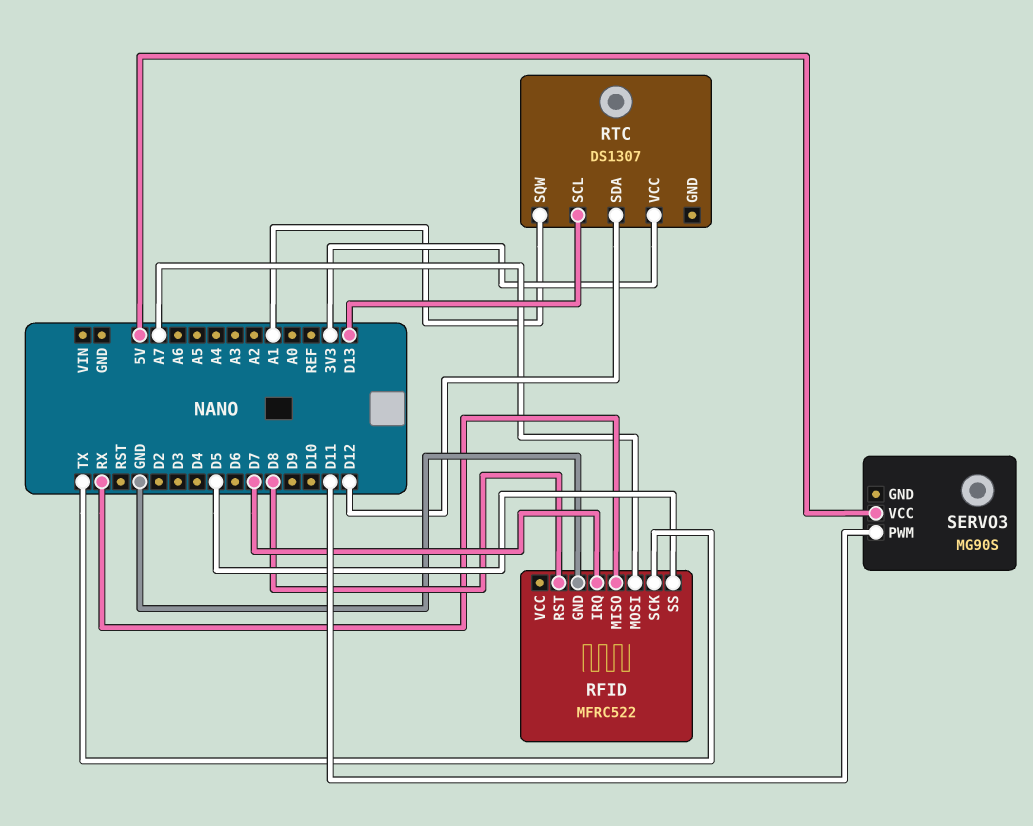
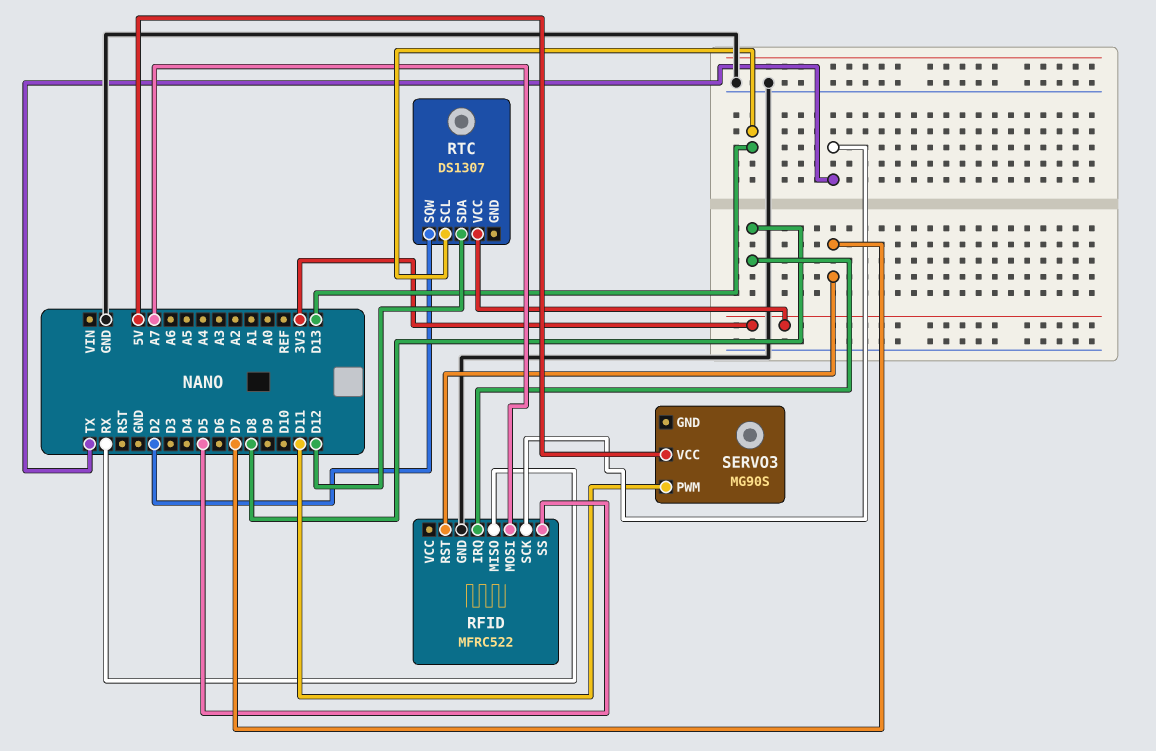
RFID pin IRQ: D7 -> D8
RFID pin RST: D8 -> D7
RTC pin SQW: A1 -> D2

